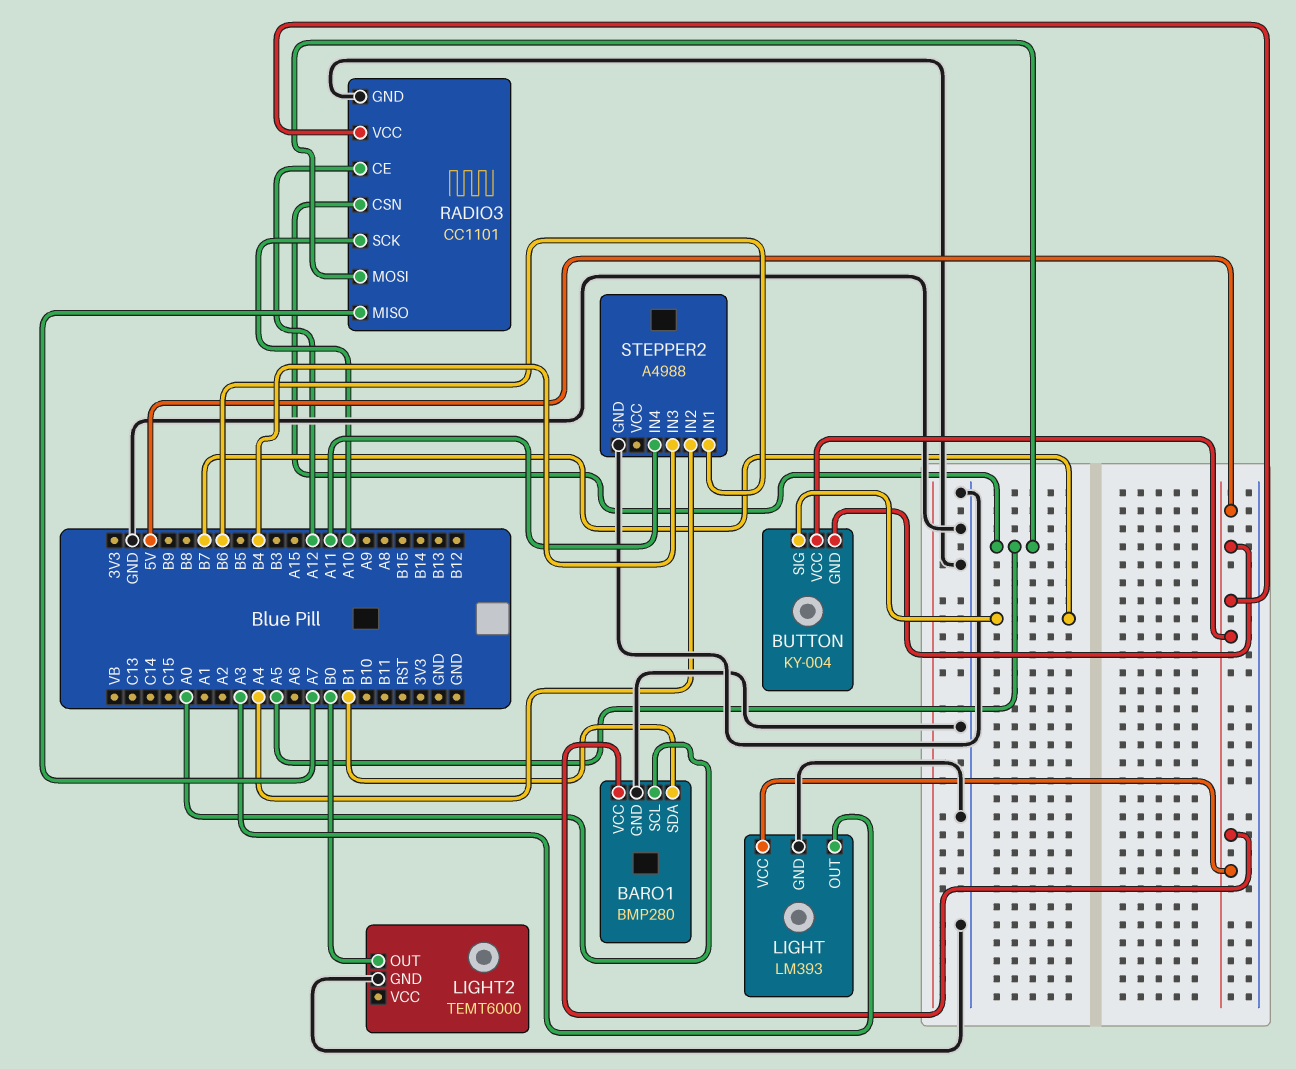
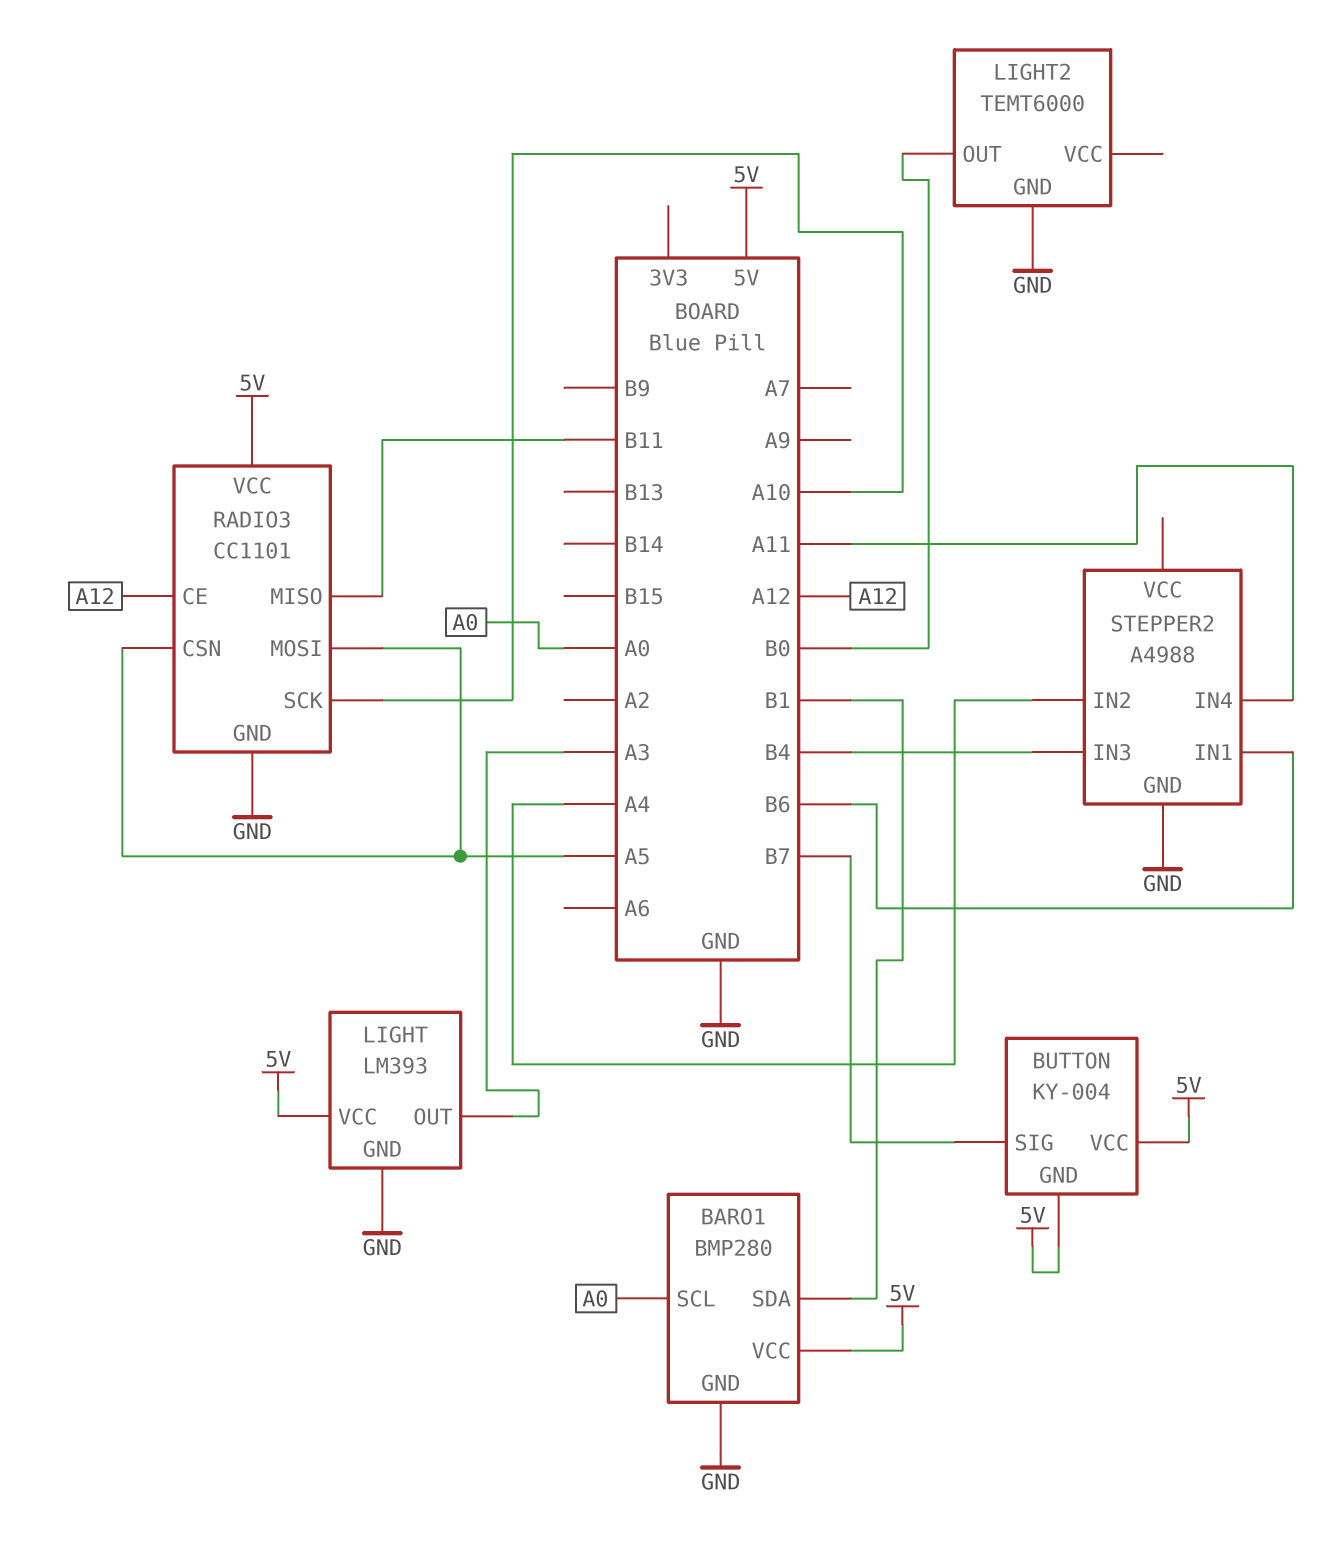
RADIO3 pin MISO: A7 -> B11

